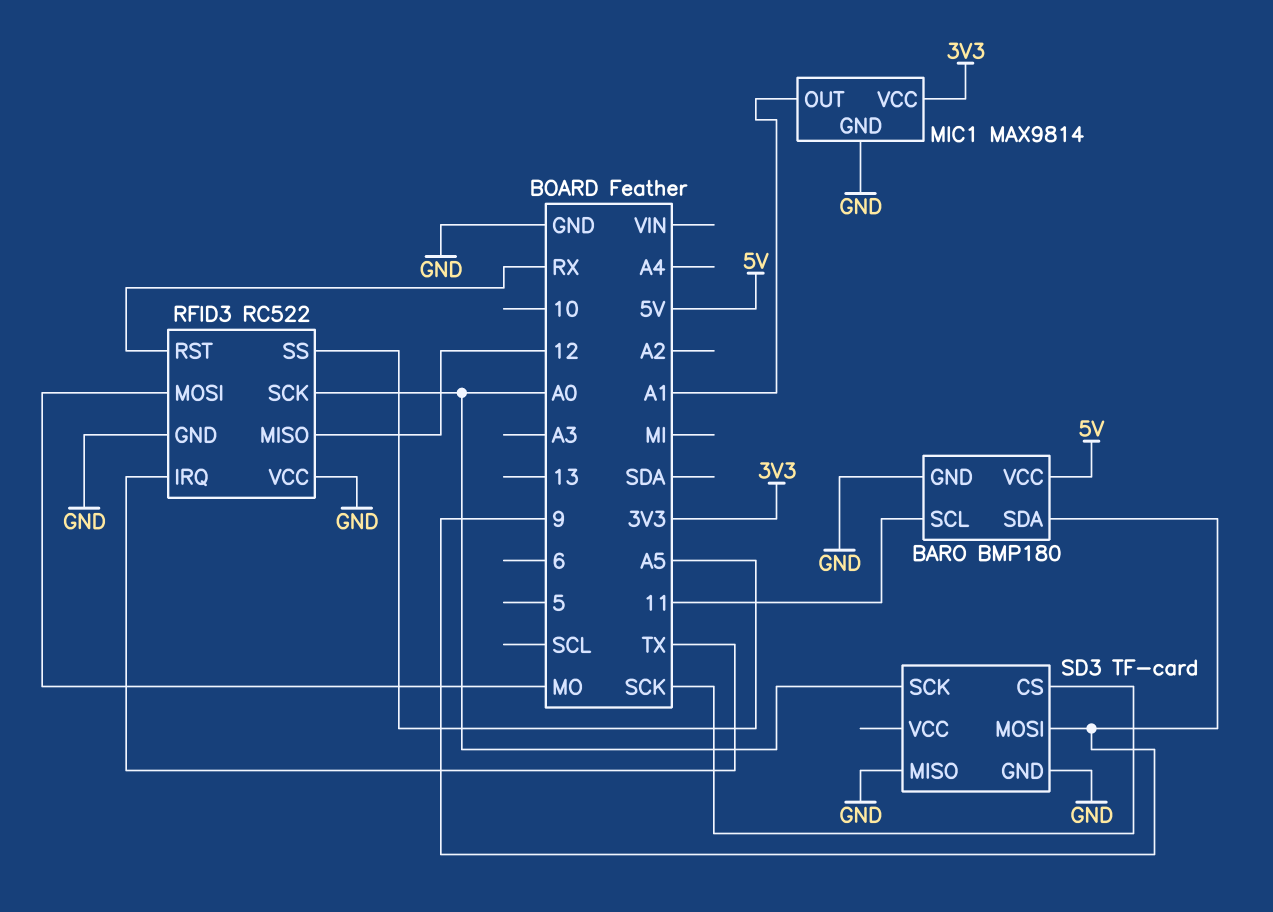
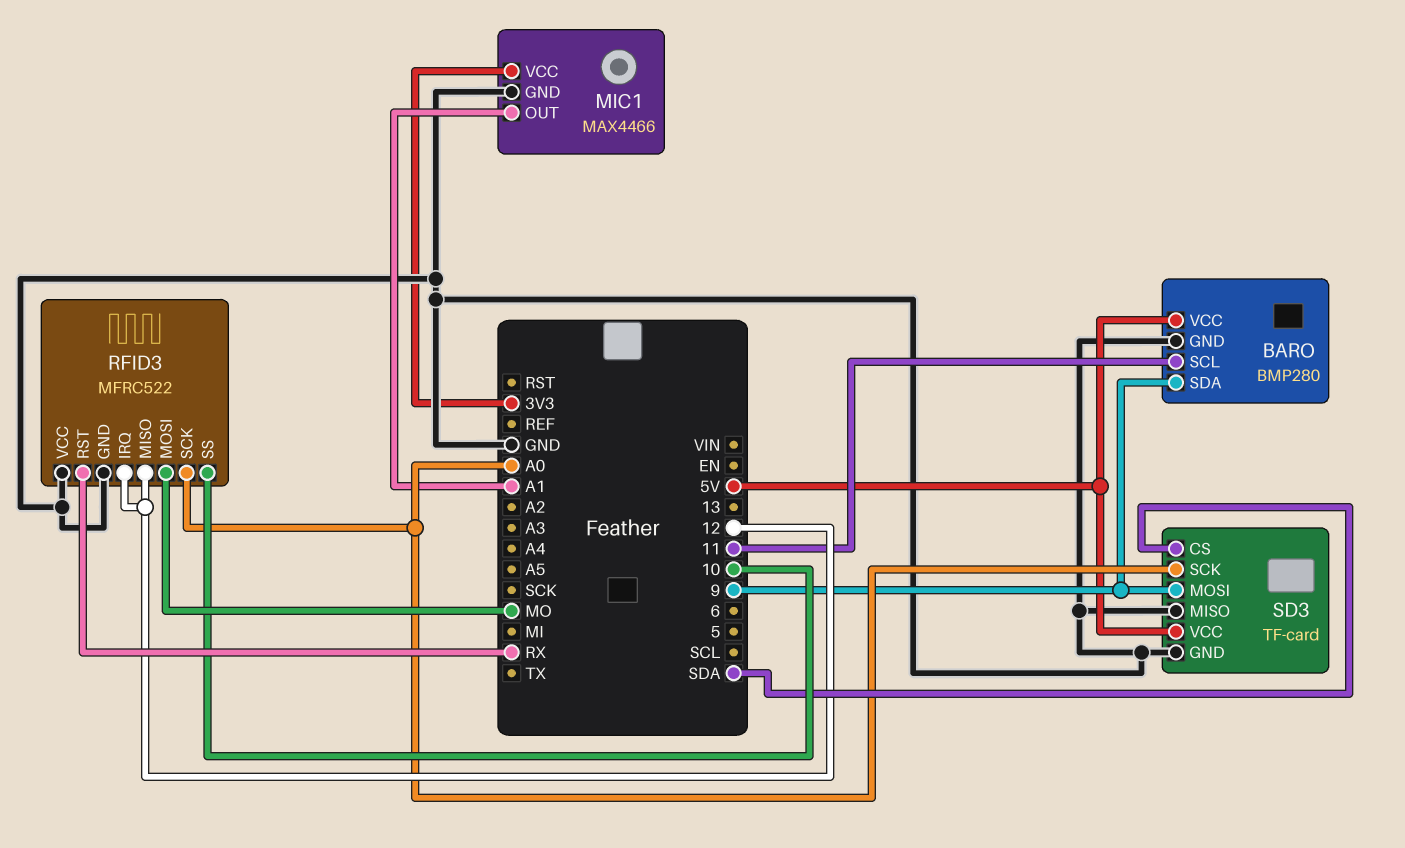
BARO: BMP180 -> BMP280
MIC1: MAX9814 -> MAX4466
RFID3: RC522 -> MFRC522
RFID3 pin IRQ: TX -> 12
RFID3 pin SS: A5 -> 10
SD3 pin CS: SCK -> SDA
SD3 pin VCC: none -> 5V

